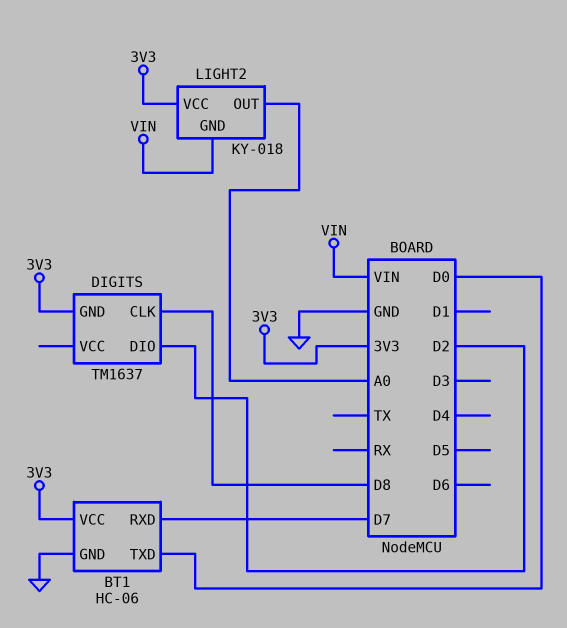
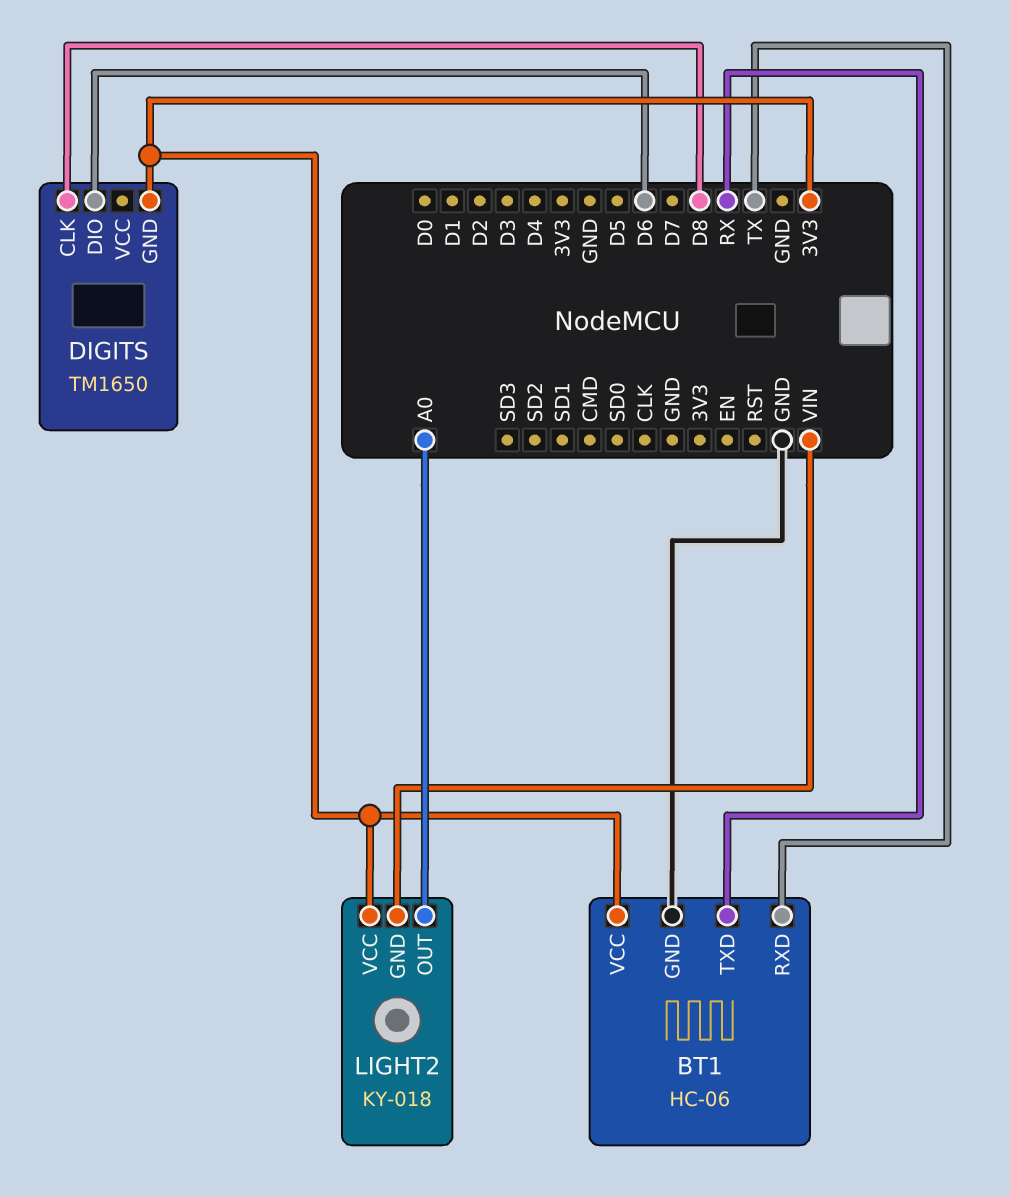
BT1 pin RXD: D7 -> TX
BT1 pin TXD: D0 -> RX
DIGITS: TM1637 -> TM1650
DIGITS pin DIO: D2 -> D6

